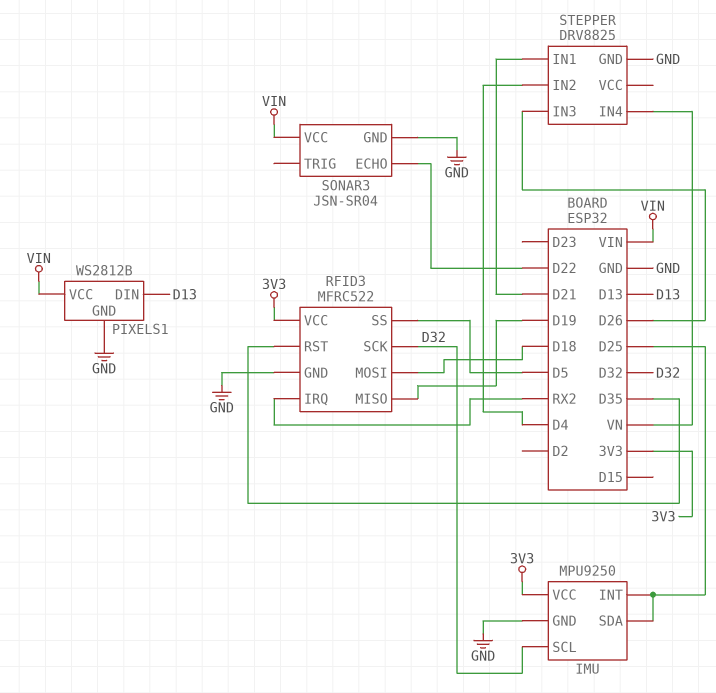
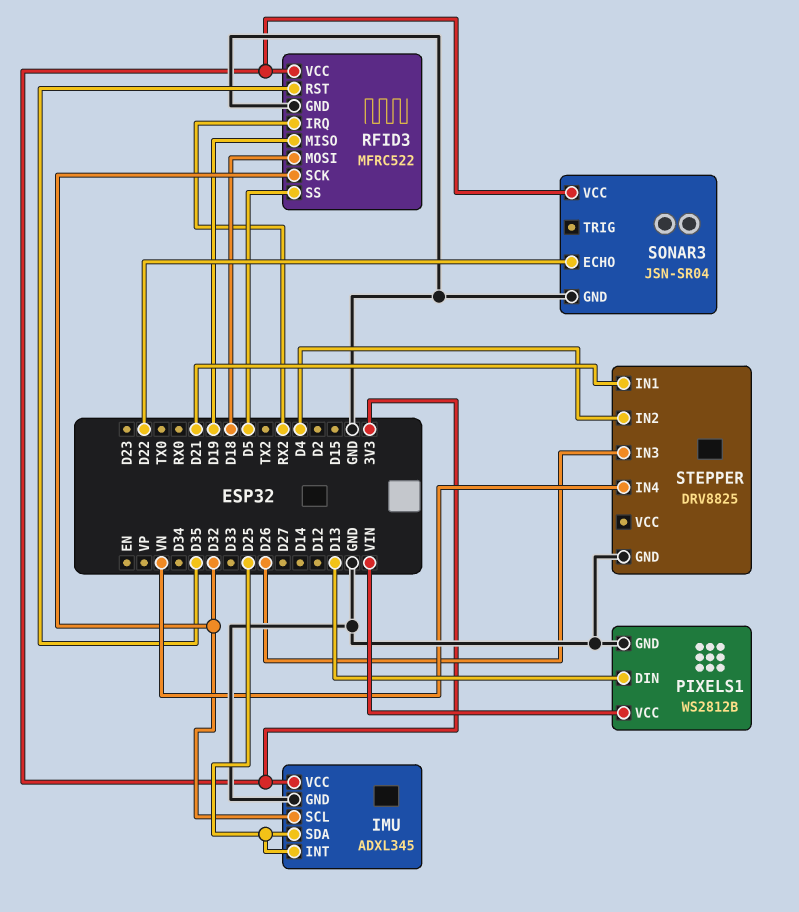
IMU: MPU9250 -> ADXL345
SONAR3 pin VCC: VIN -> 3V3

